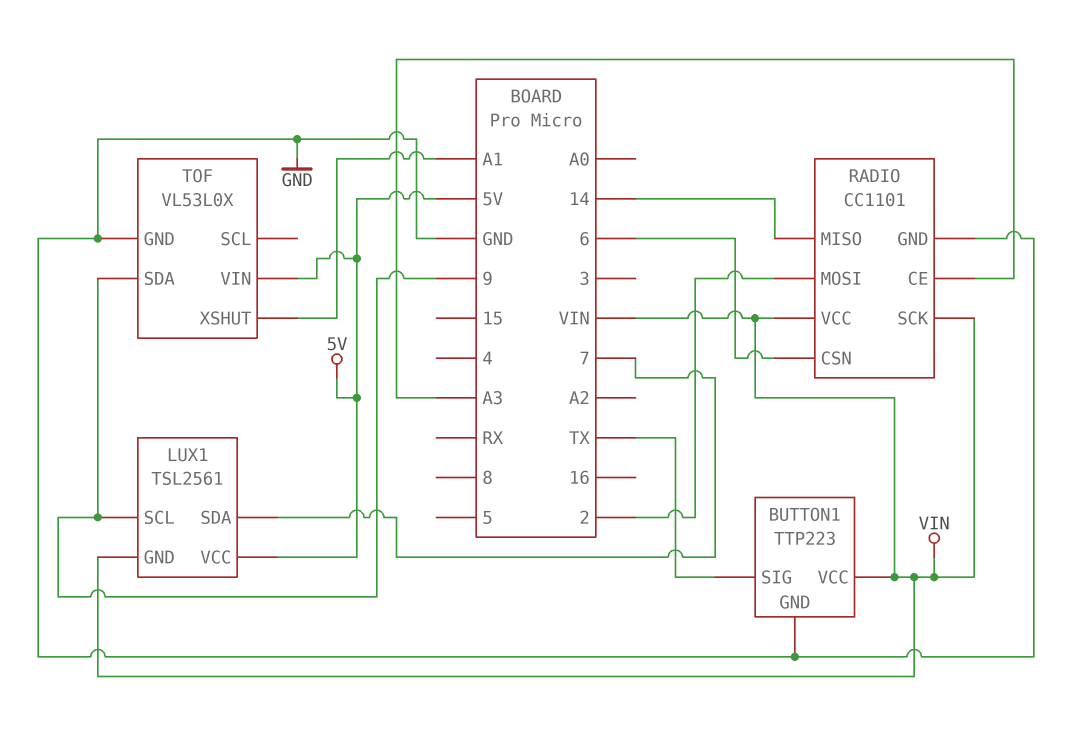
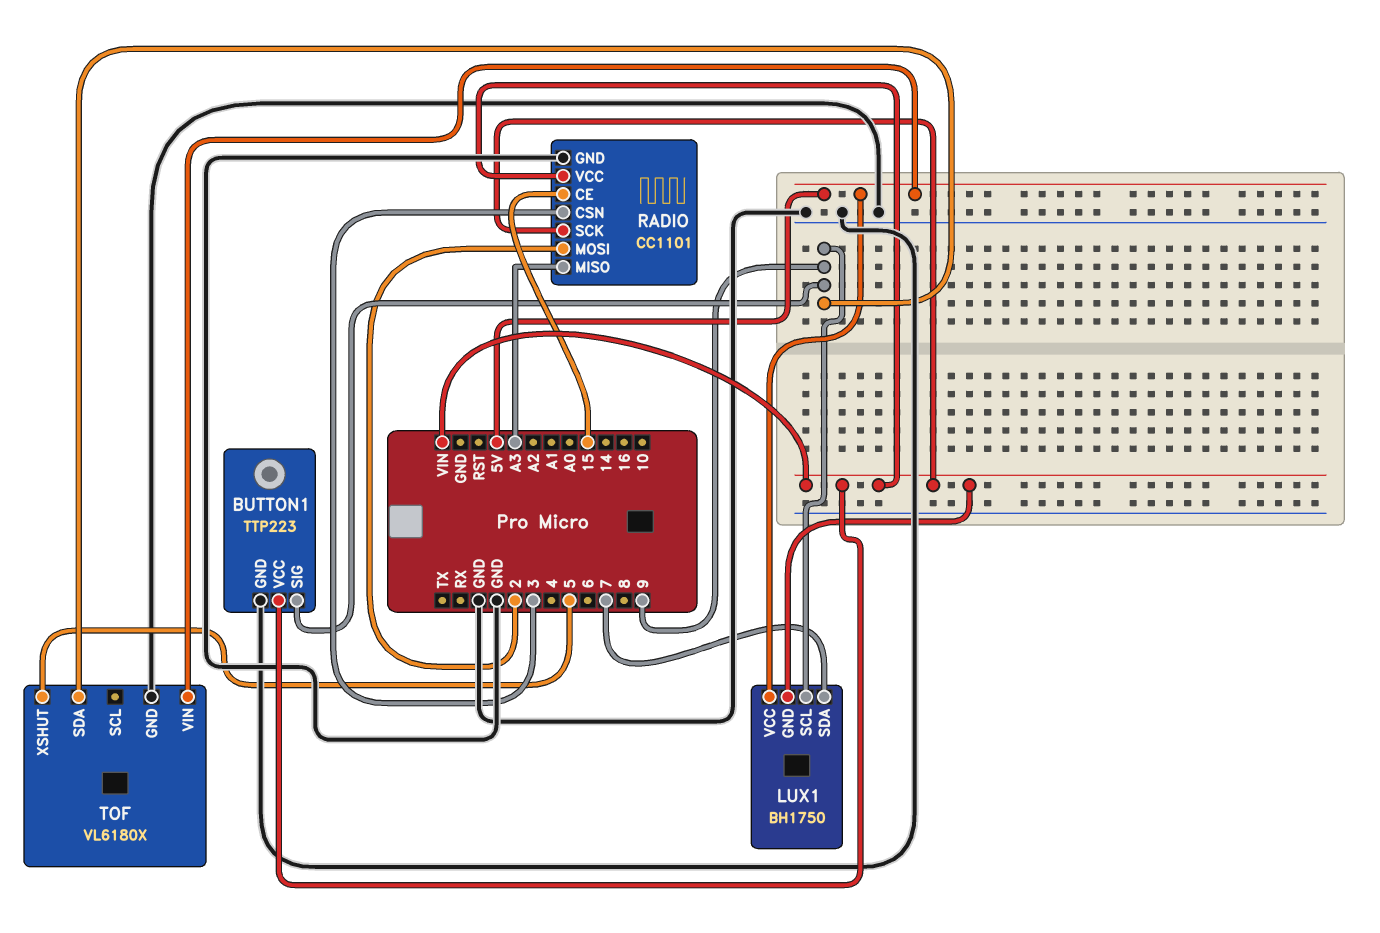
BUTTON1 pin SIG: TX -> 9
LUX1: TSL2561 -> BH1750
RADIO pin CE: A3 -> 15
RADIO pin CSN: 6 -> 3
RADIO pin MISO: 14 -> A3
TOF: VL53L0X -> VL6180X
TOF pin XSHUT: A1 -> 5

